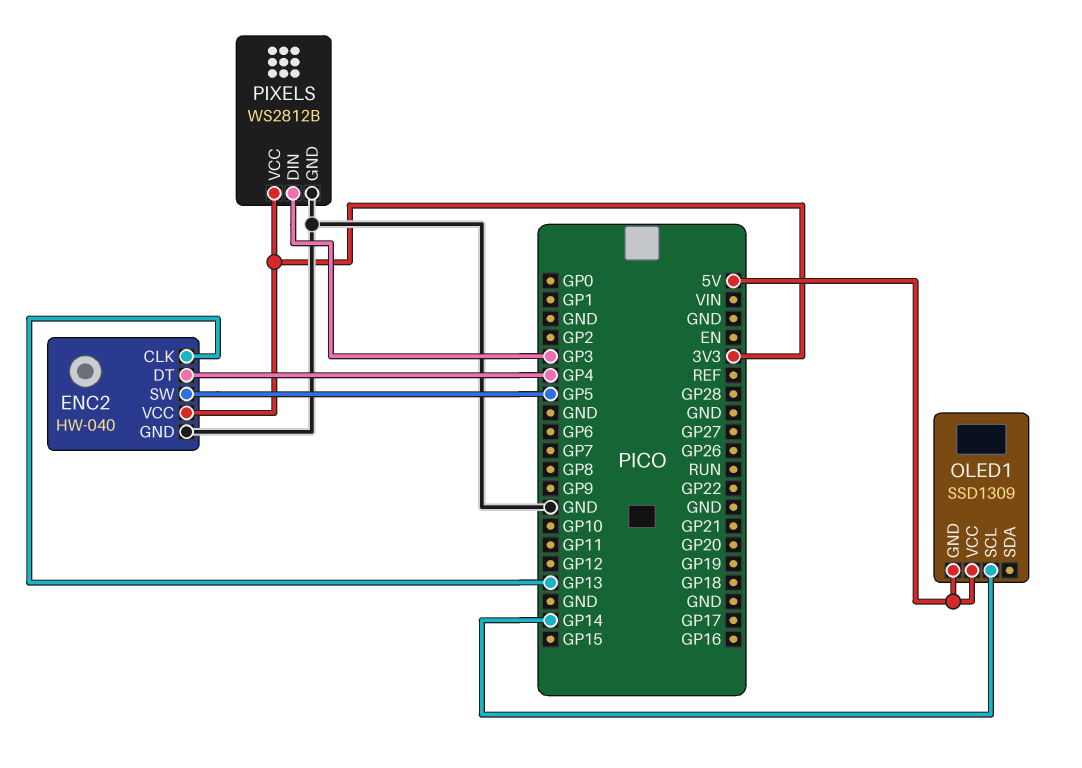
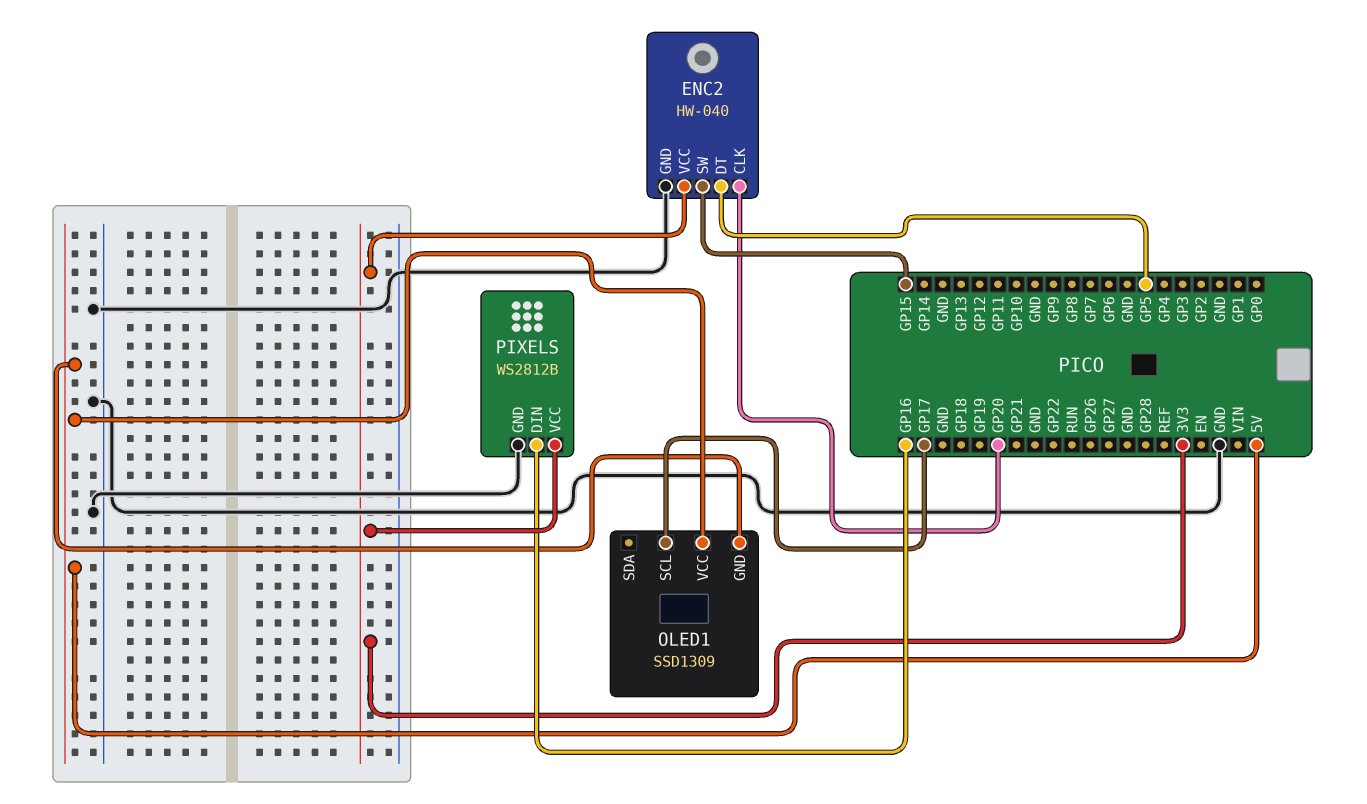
ENC2 pin CLK: GP13 -> GP20
ENC2 pin DT: GP4 -> GP5
ENC2 pin SW: GP5 -> GP15
OLED1 pin SCL: GP14 -> GP17
PIXELS pin DIN: GP3 -> GP16

